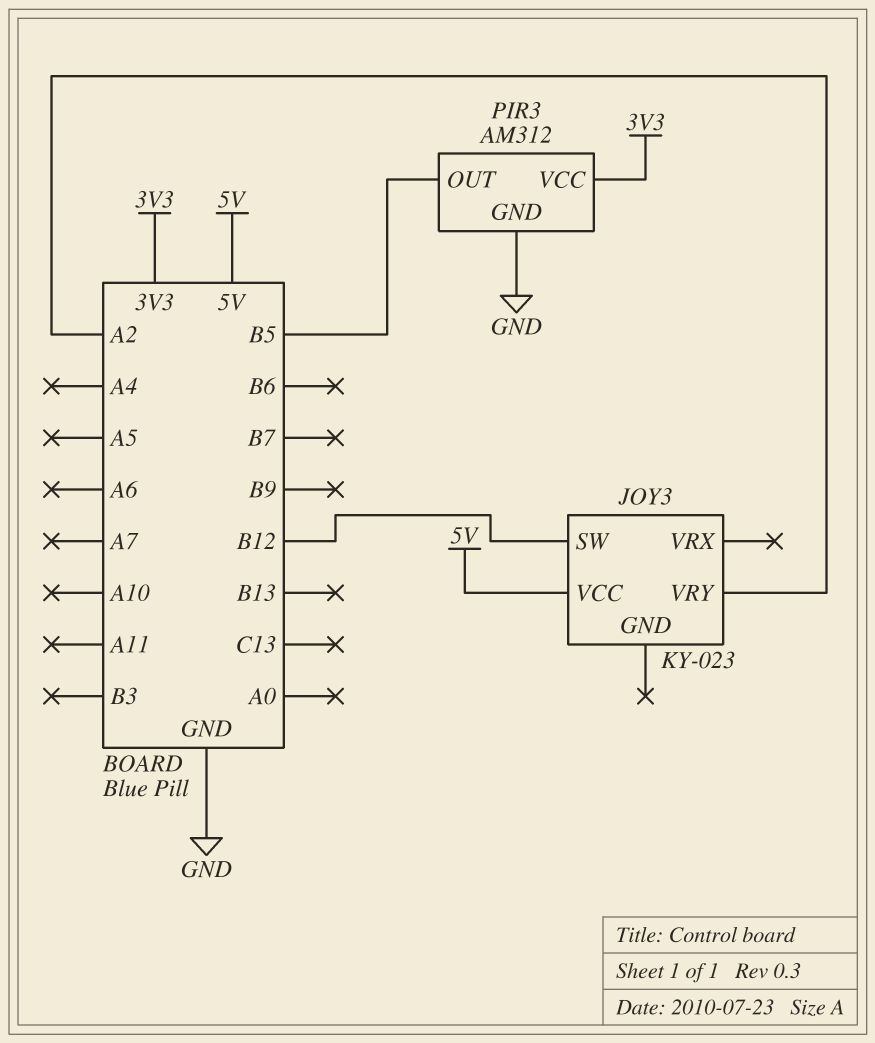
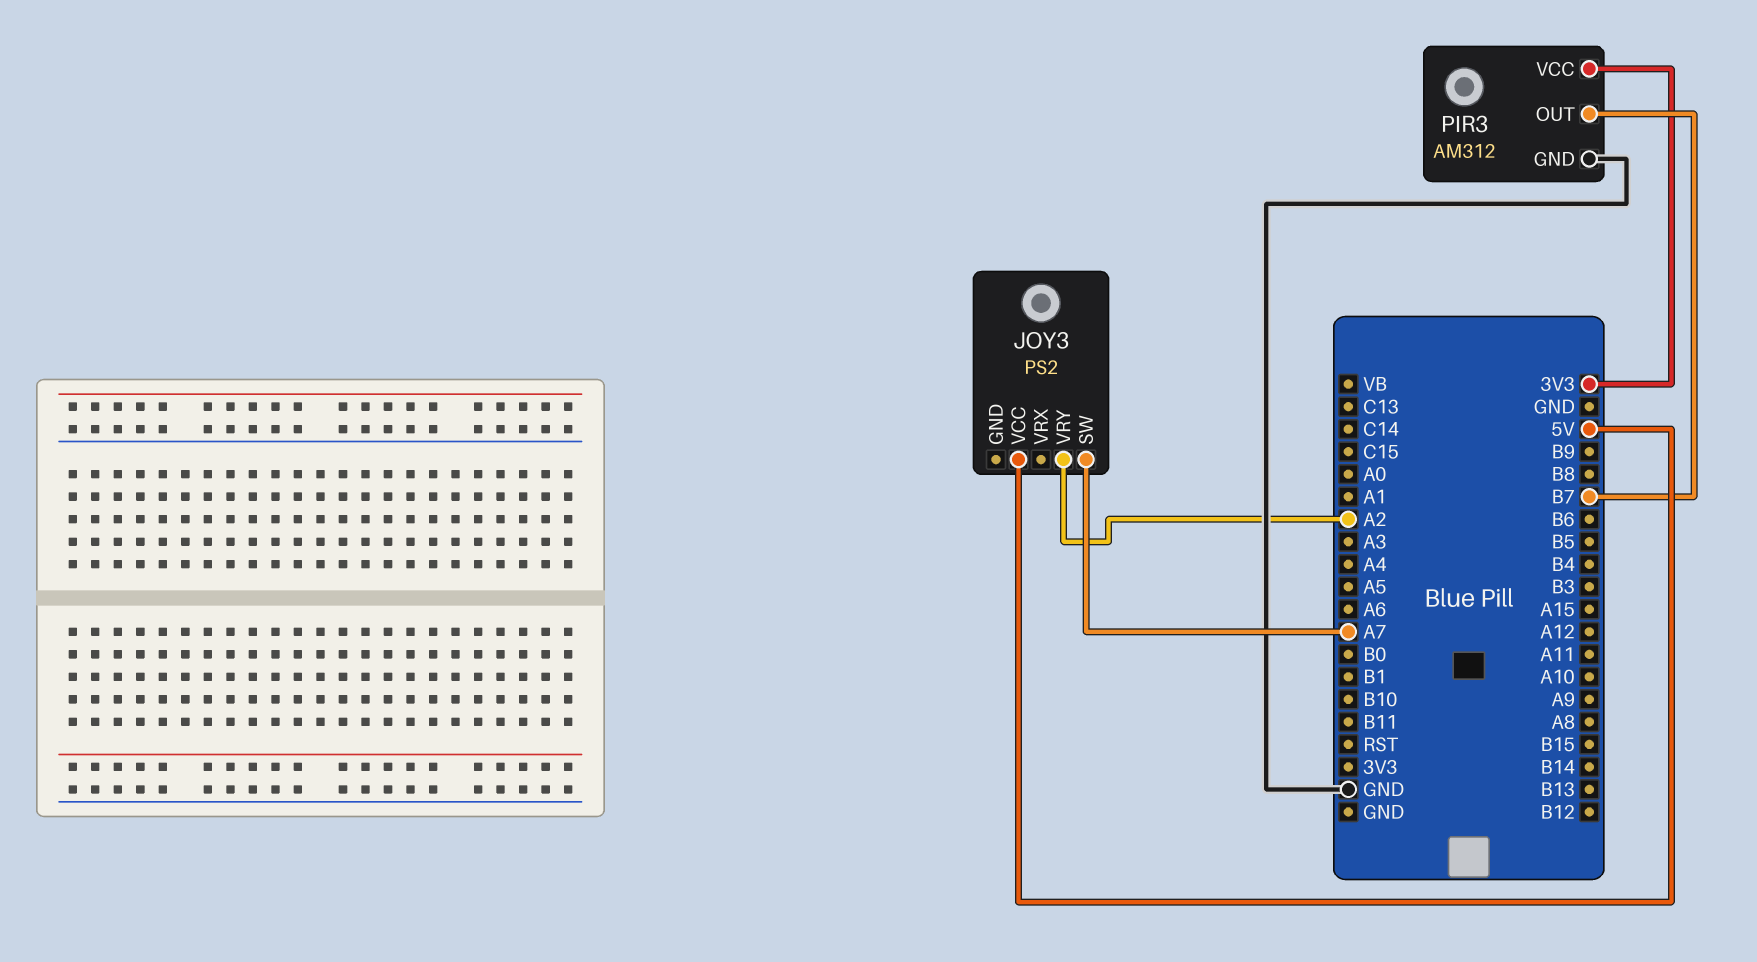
JOY3: KY-023 -> PS2
JOY3 pin SW: B12 -> A7
PIR3 pin OUT: B5 -> B7

